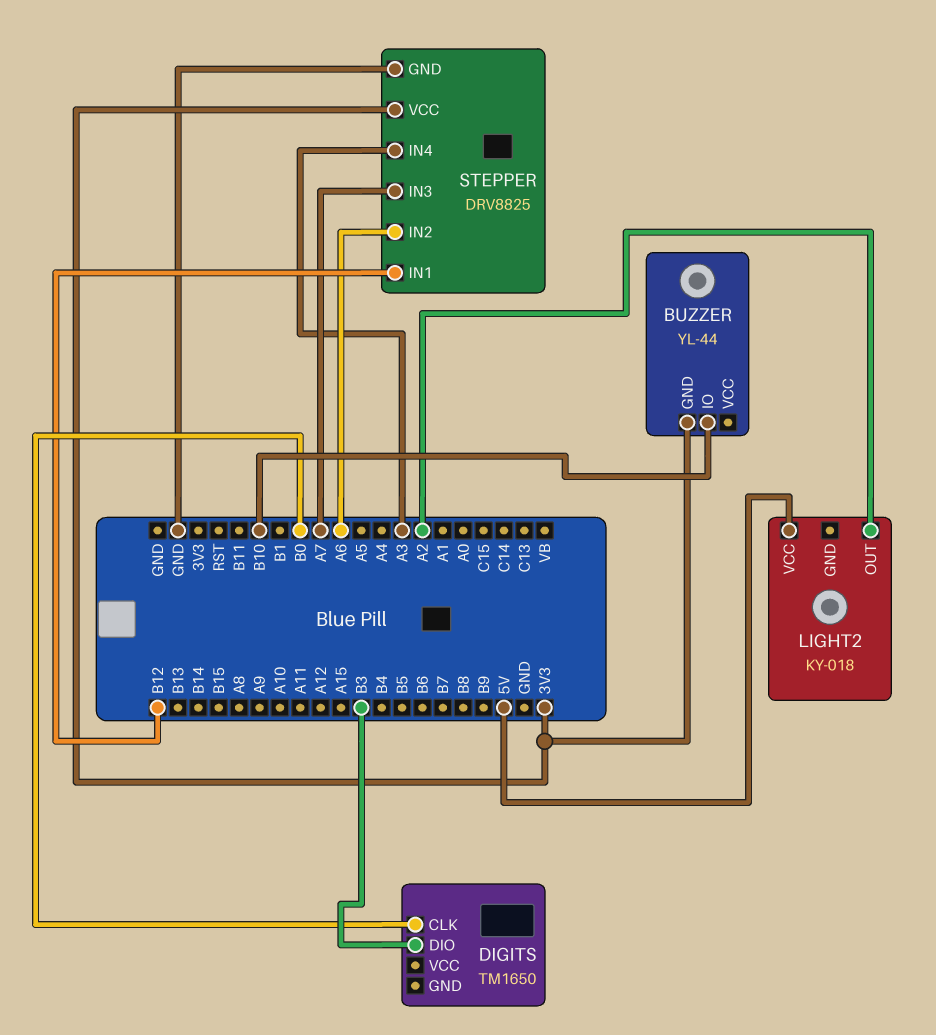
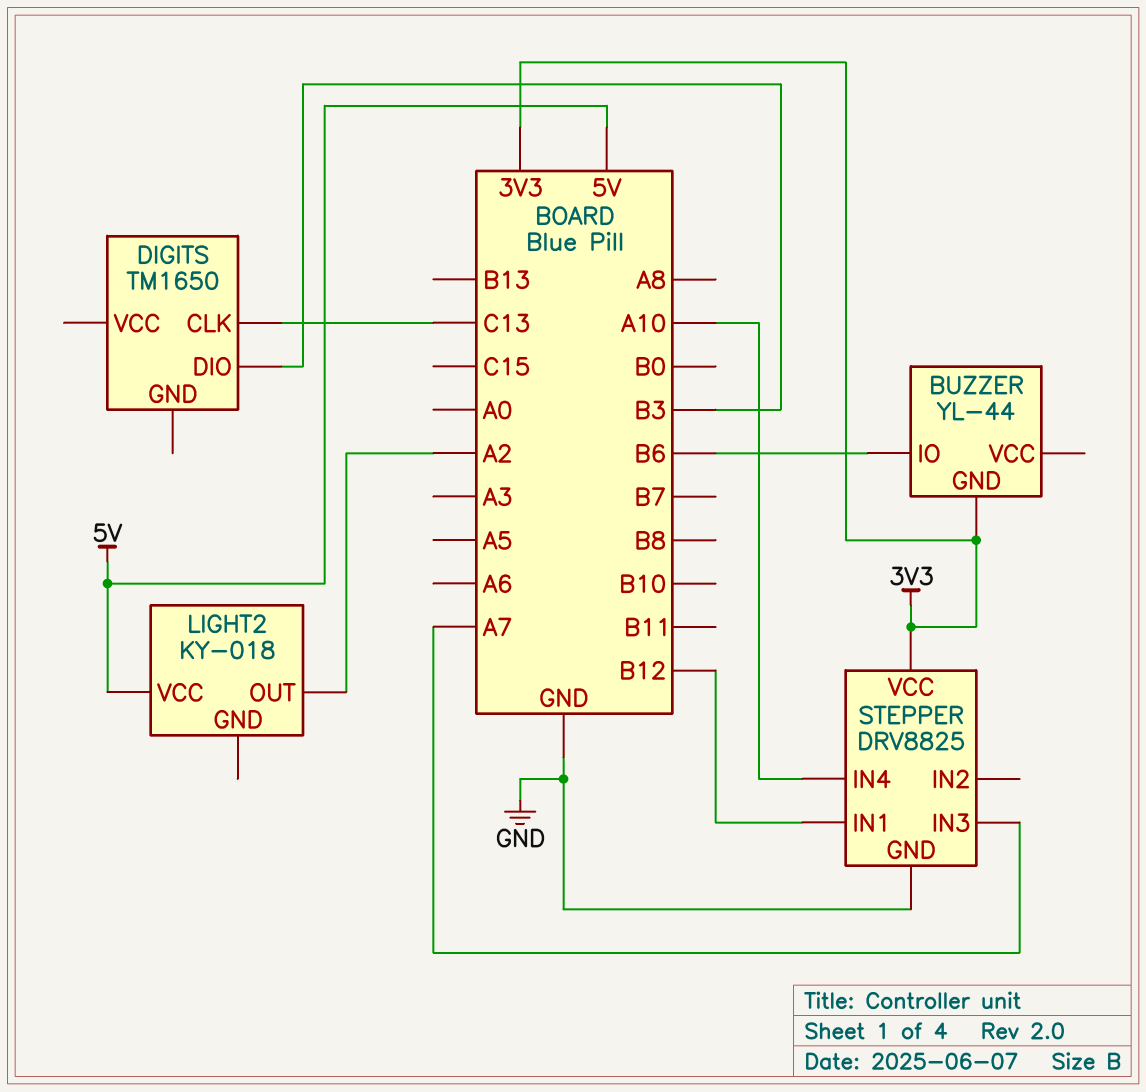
BUZZER pin IO: B10 -> B6
DIGITS pin CLK: B0 -> C13
STEPPER pin IN2: A6 -> none
STEPPER pin IN4: A3 -> A10

